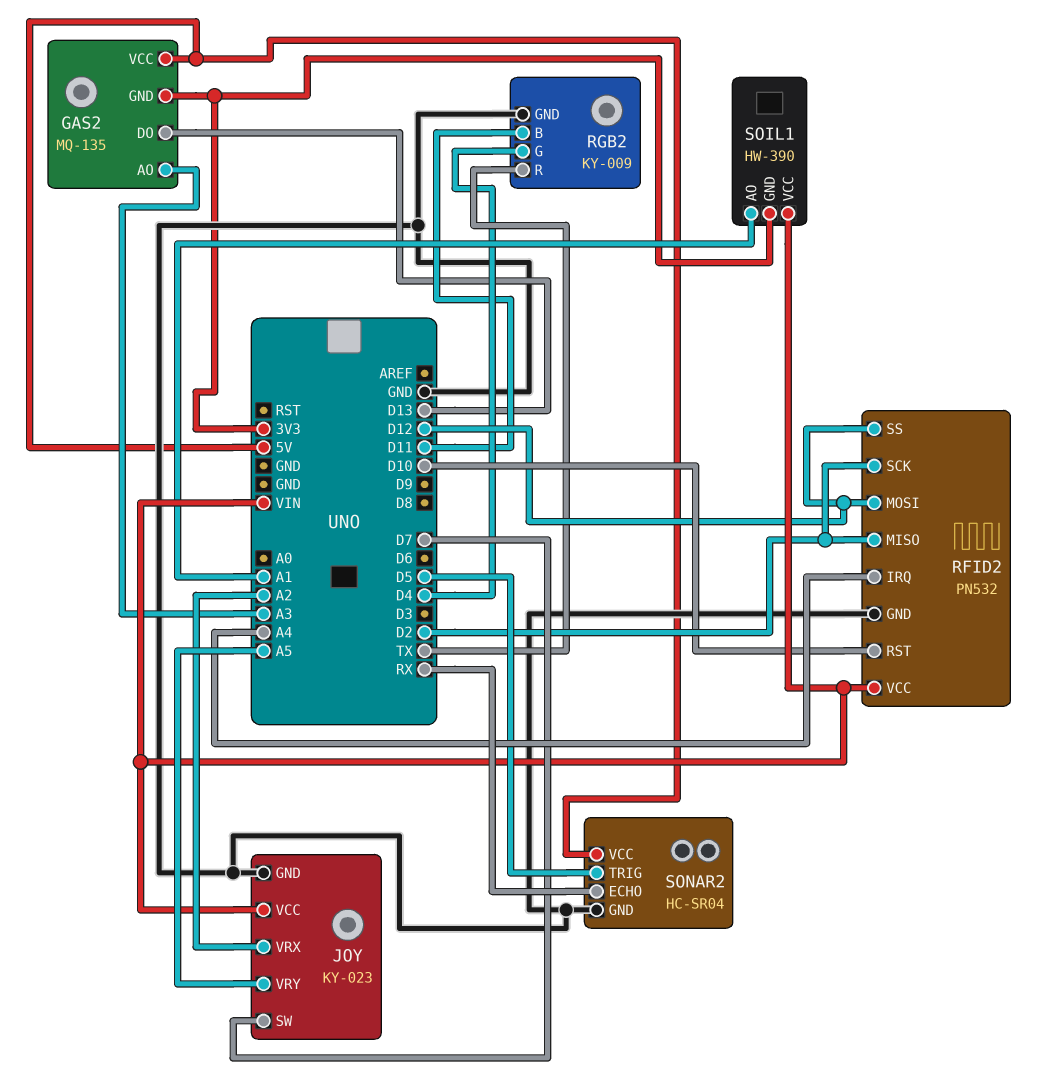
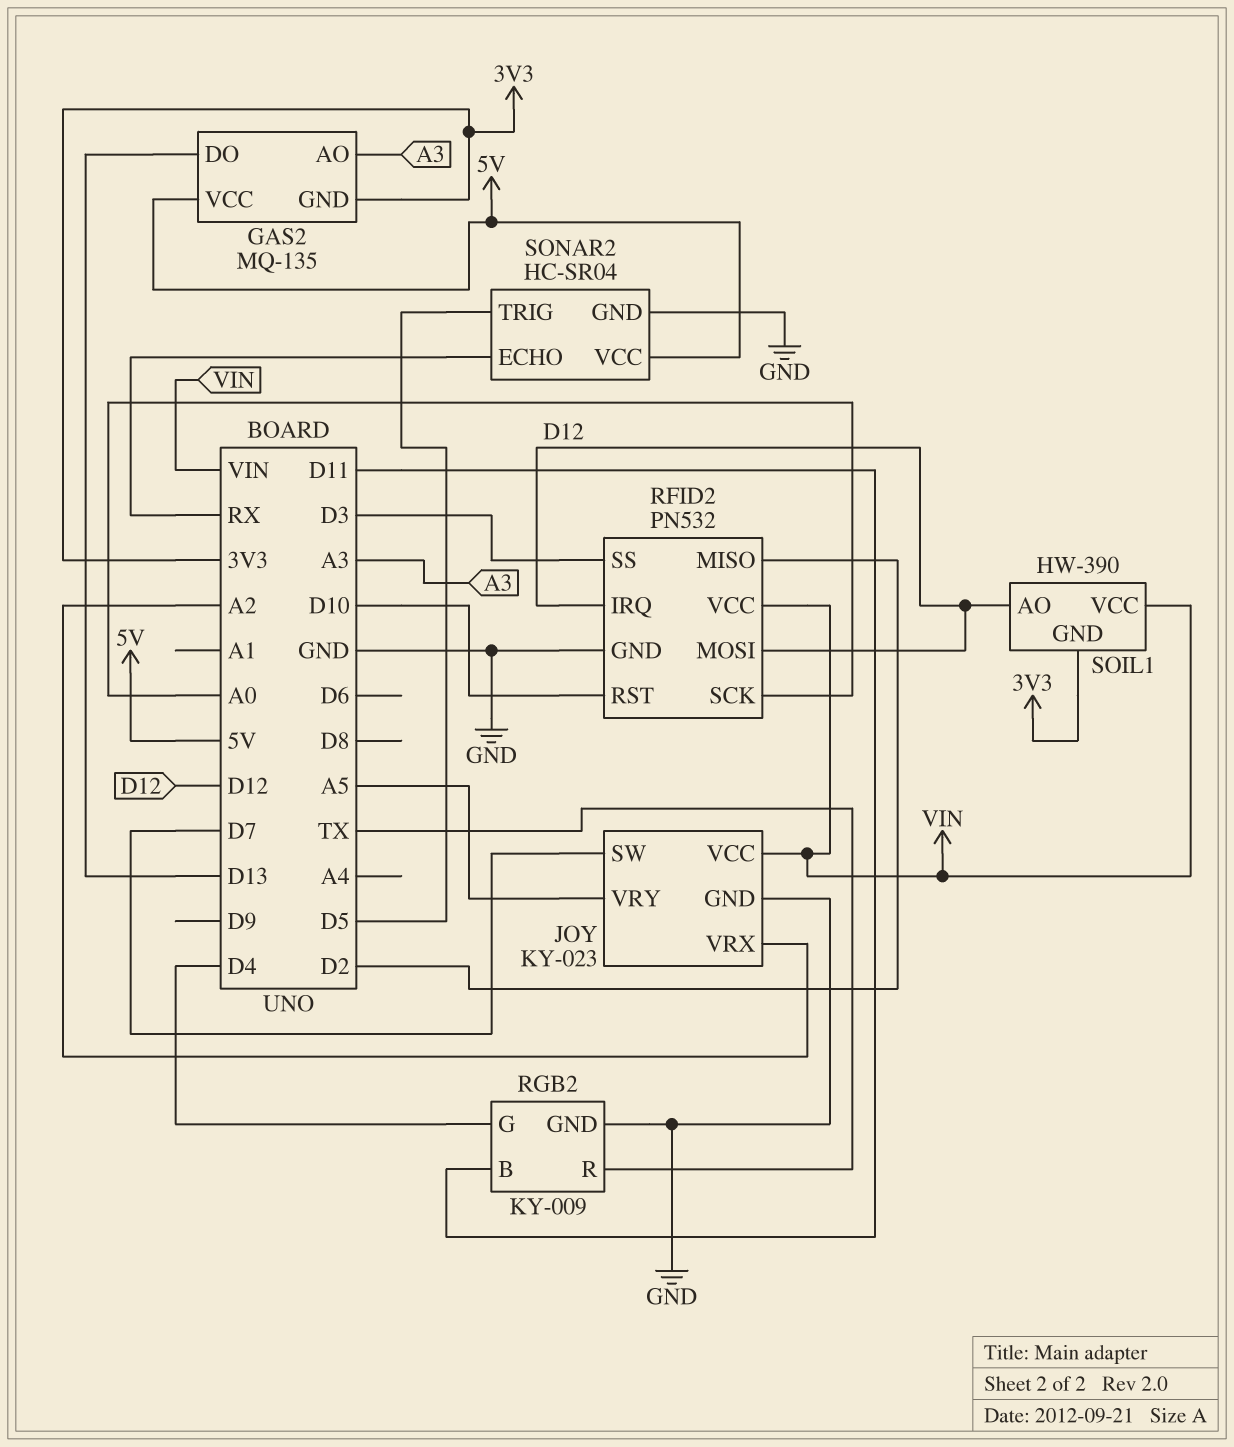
RFID2 pin IRQ: A4 -> D12
RFID2 pin SCK: D2 -> A0
RFID2 pin SS: D12 -> D3
SOIL1 pin AO: A1 -> D12

